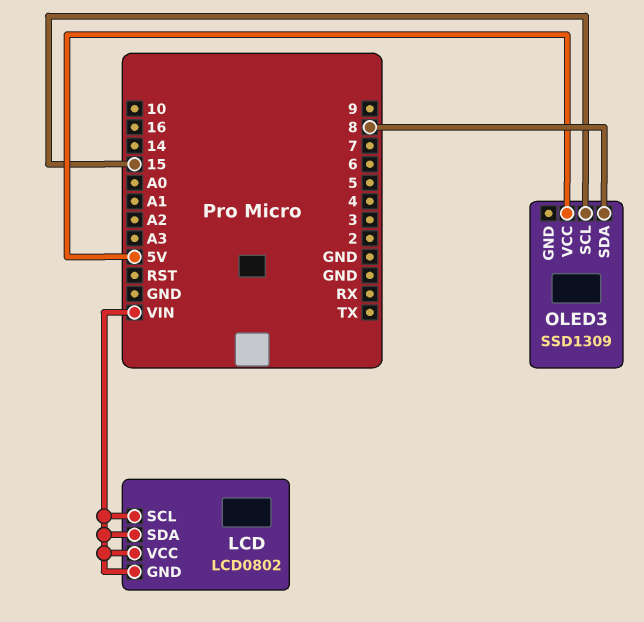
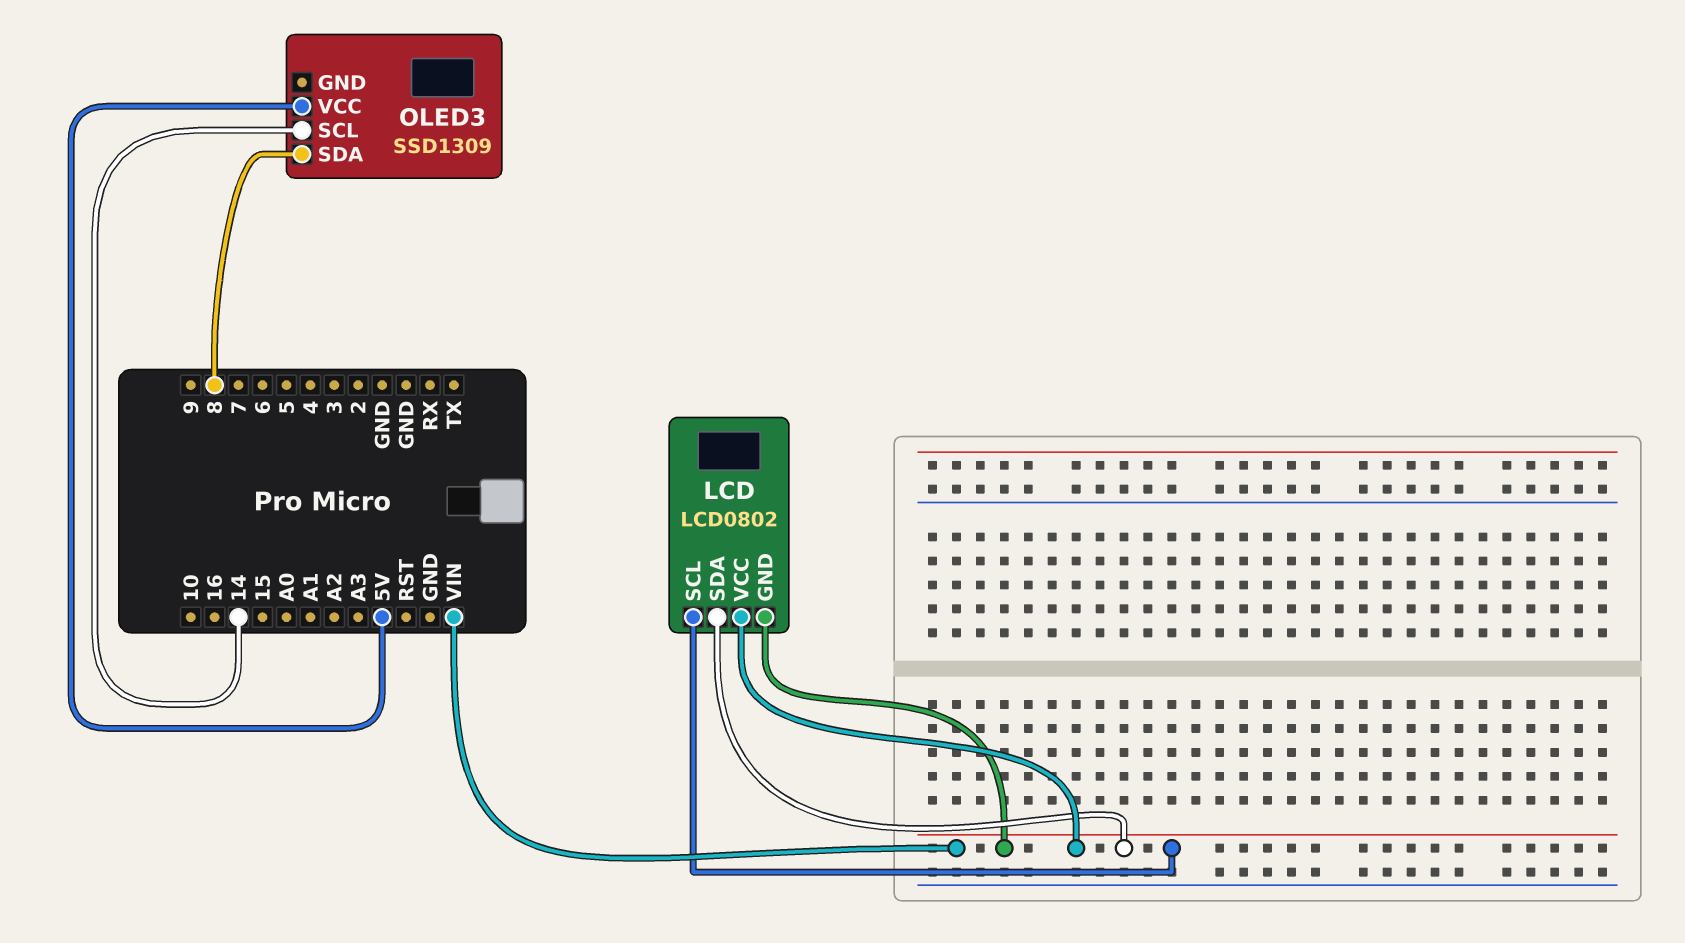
OLED3 pin SCL: 15 -> 14

